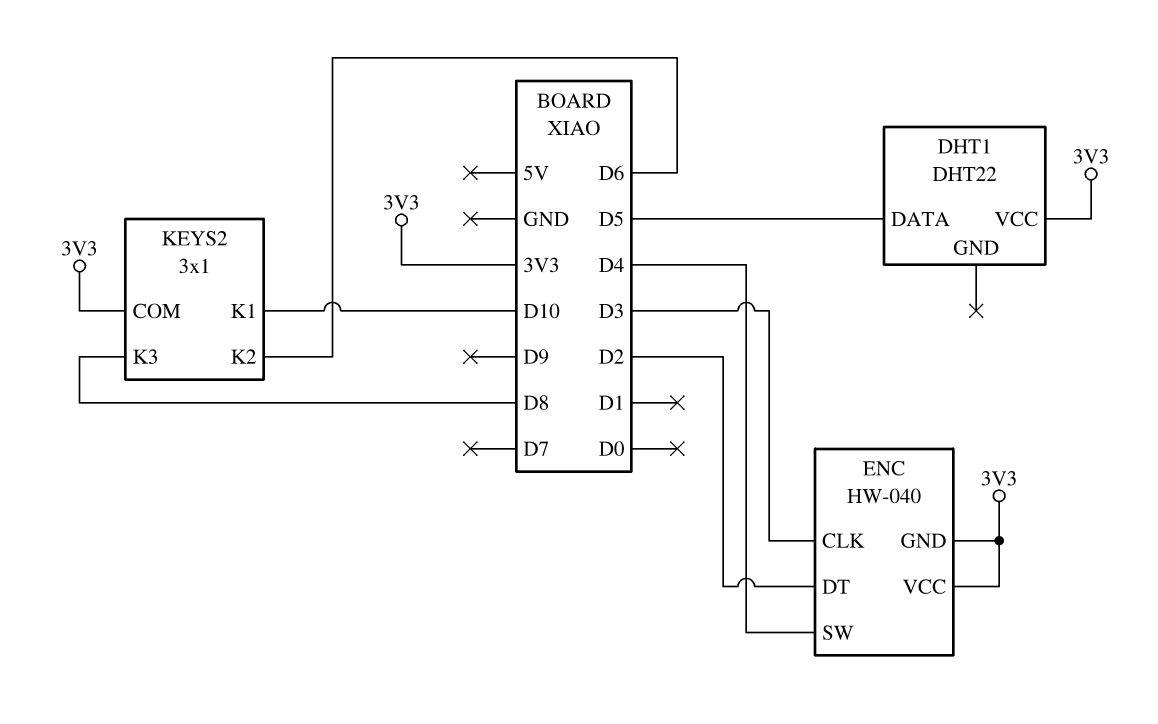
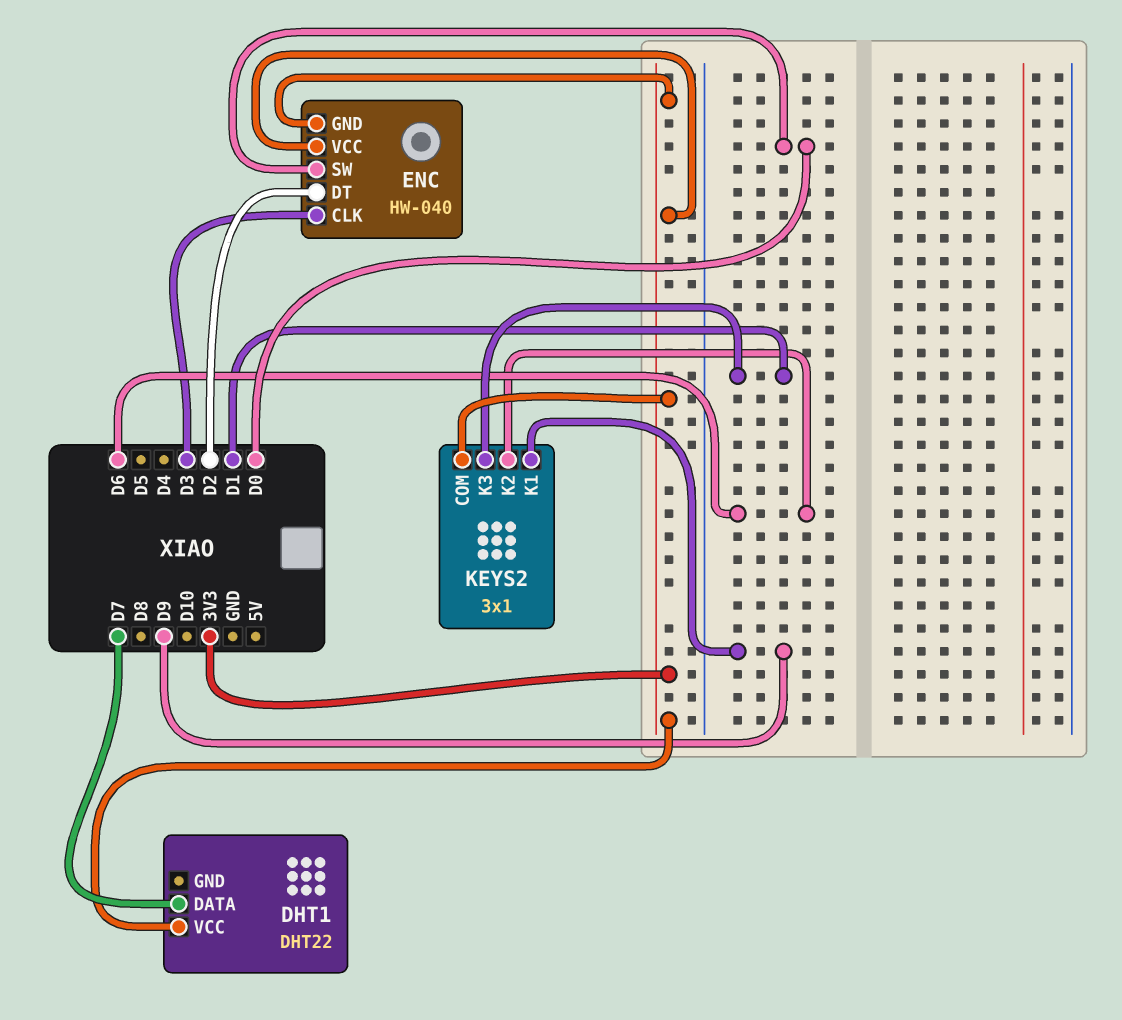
DHT1 pin DATA: D5 -> D7
ENC pin SW: D4 -> D0
KEYS2 pin K1: D10 -> D9
KEYS2 pin K3: D8 -> D1

